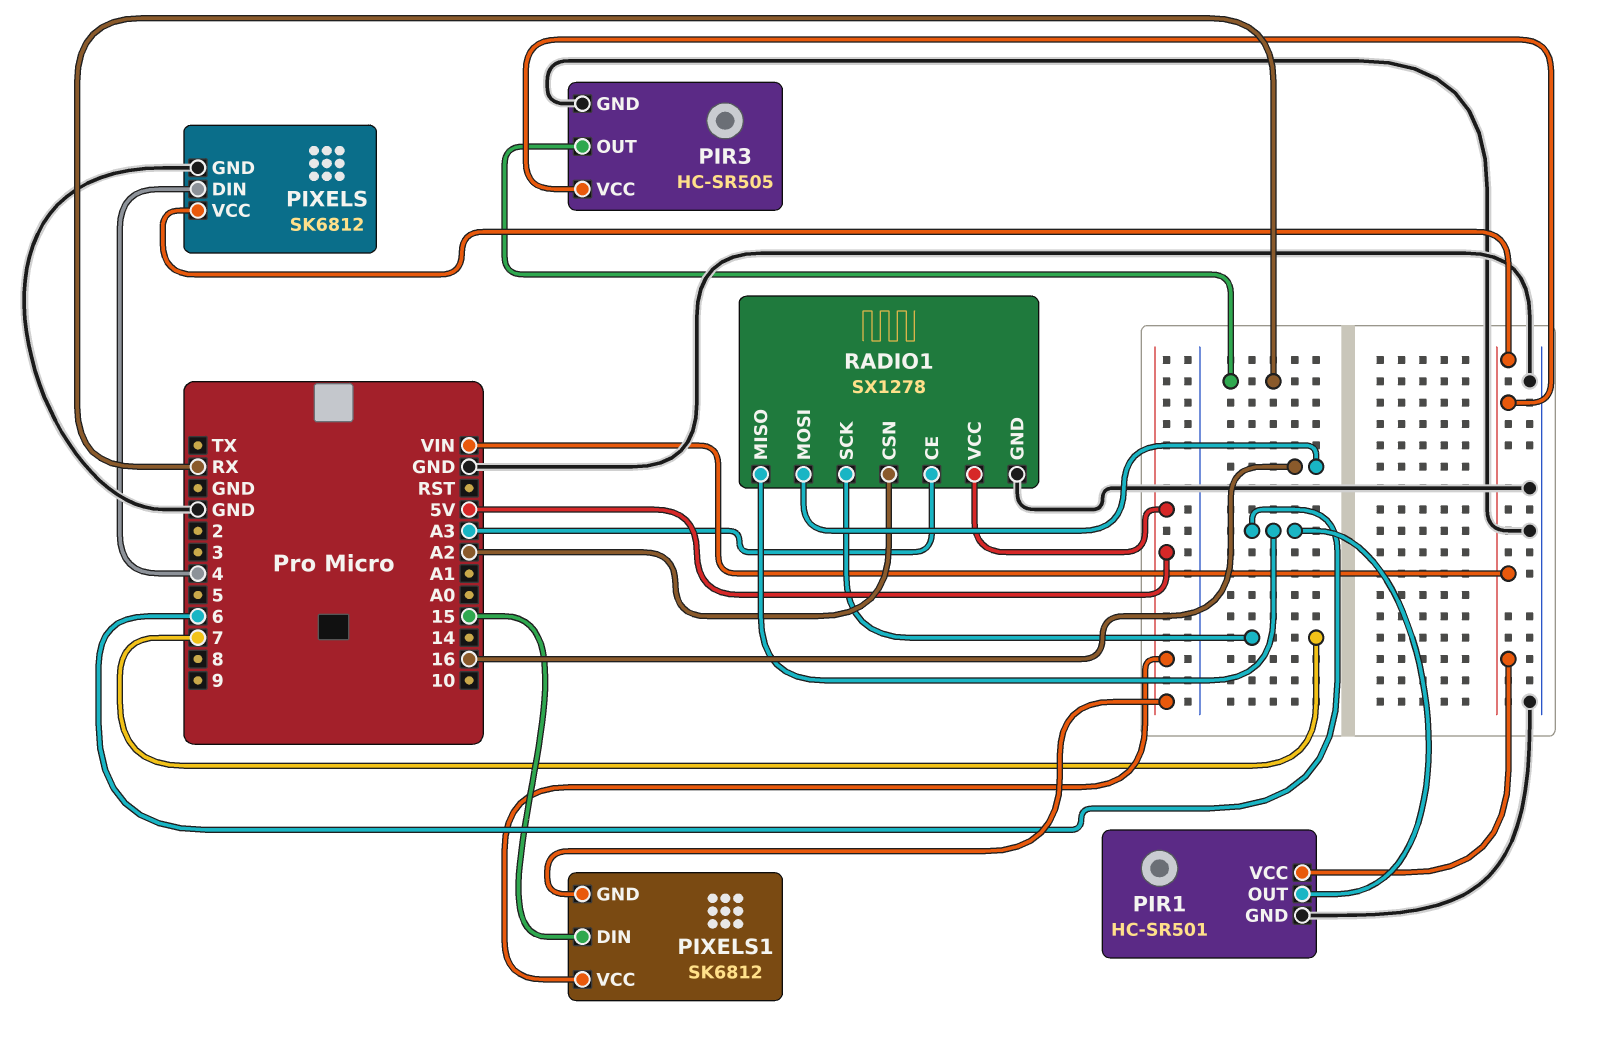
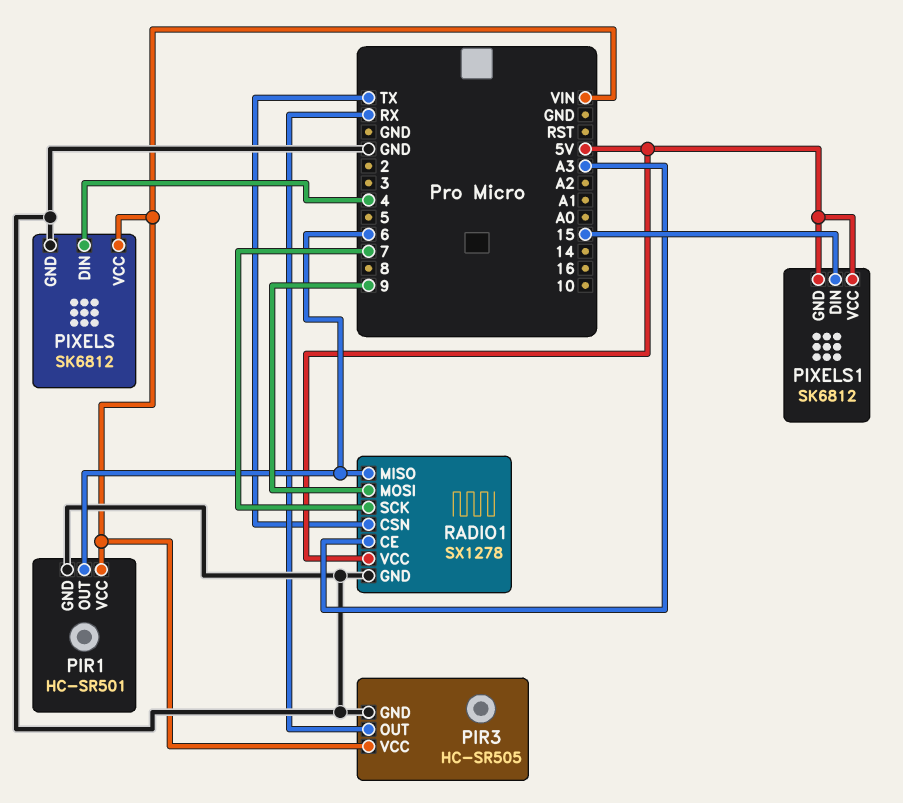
RADIO1 pin CSN: A2 -> TX
RADIO1 pin MOSI: 16 -> 9

